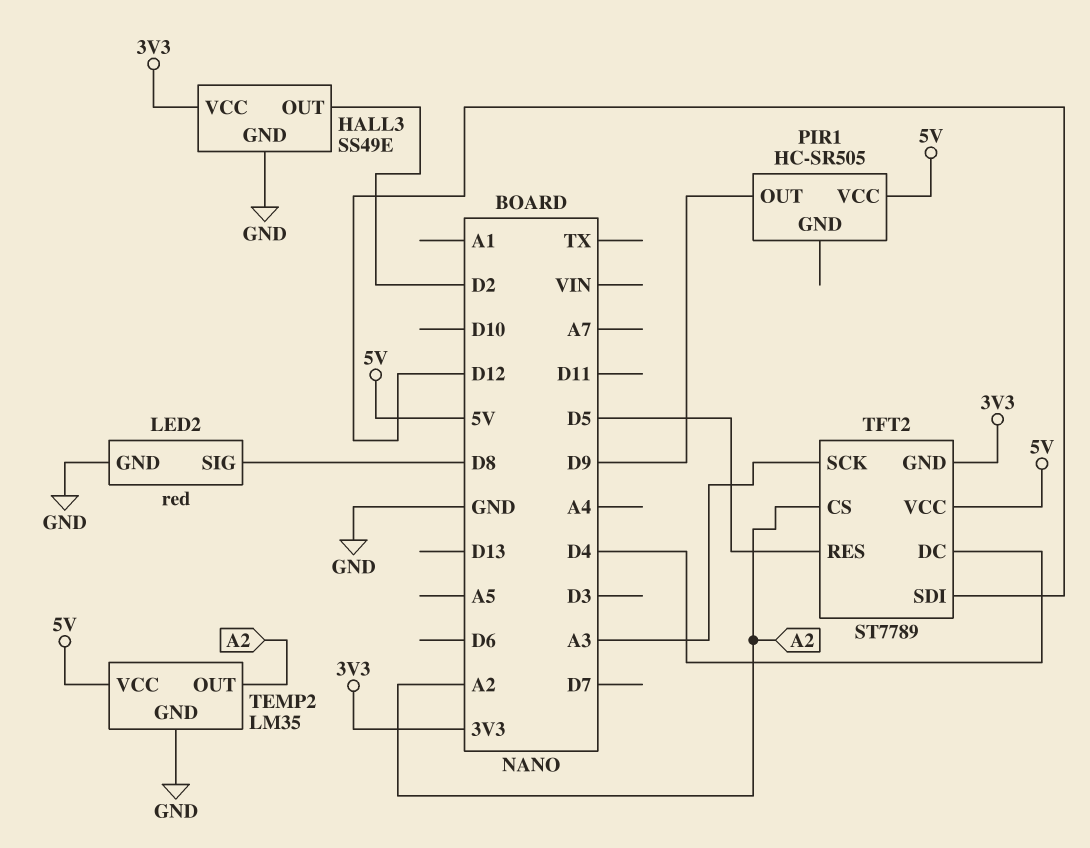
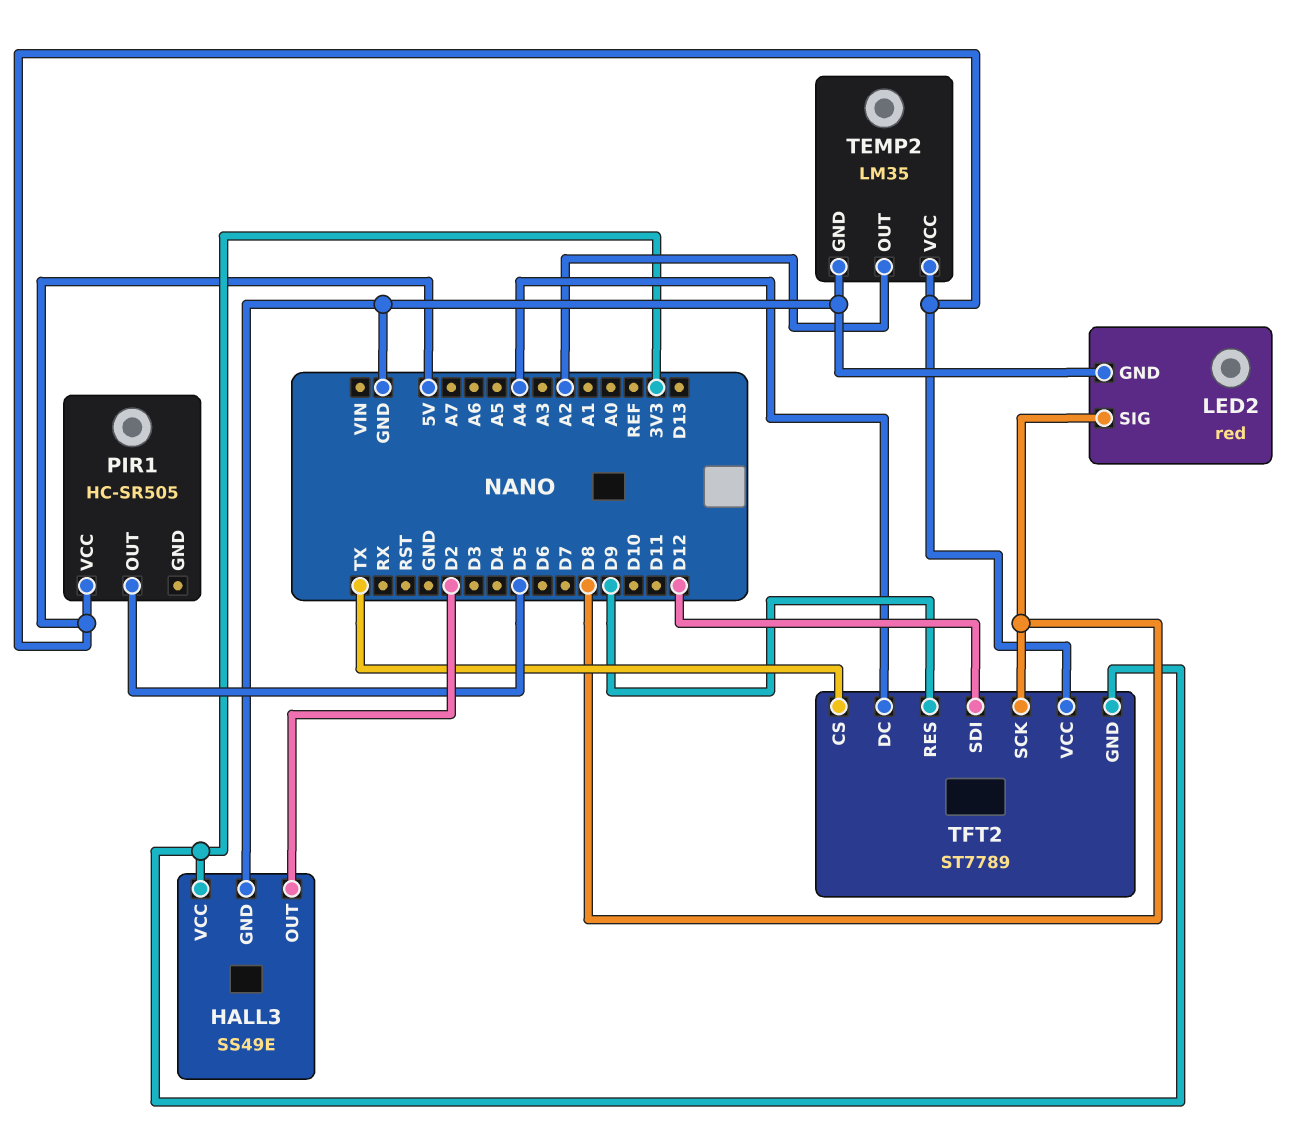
PIR1 pin OUT: D9 -> D5
TFT2 pin CS: A2 -> TX
TFT2 pin DC: D4 -> A4
TFT2 pin RES: D5 -> D9
TFT2 pin SCK: A3 -> D8

